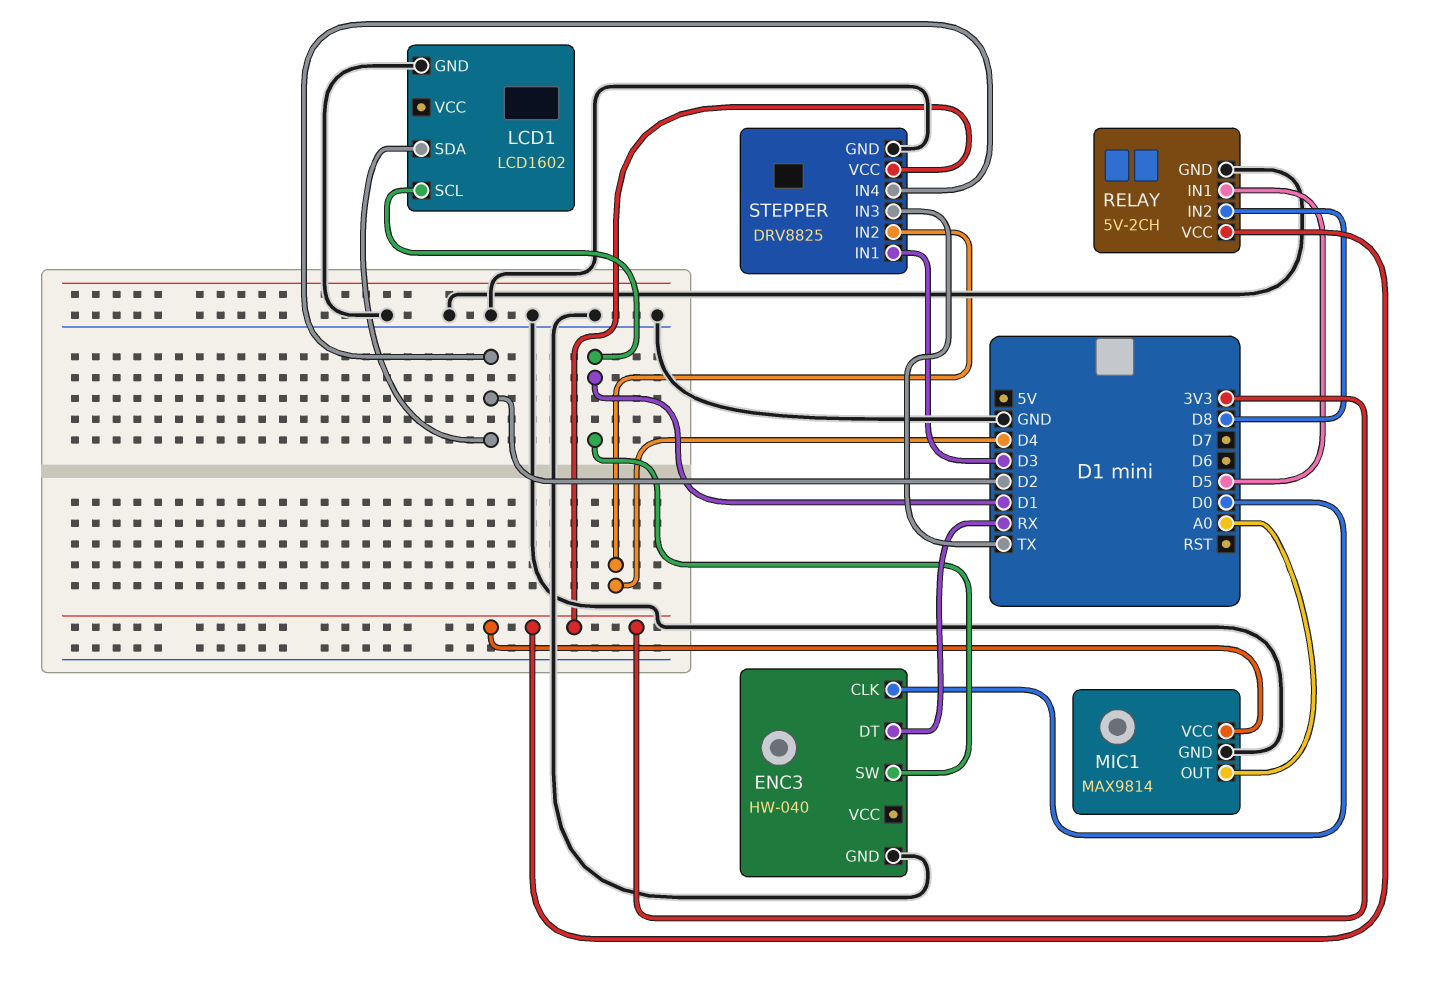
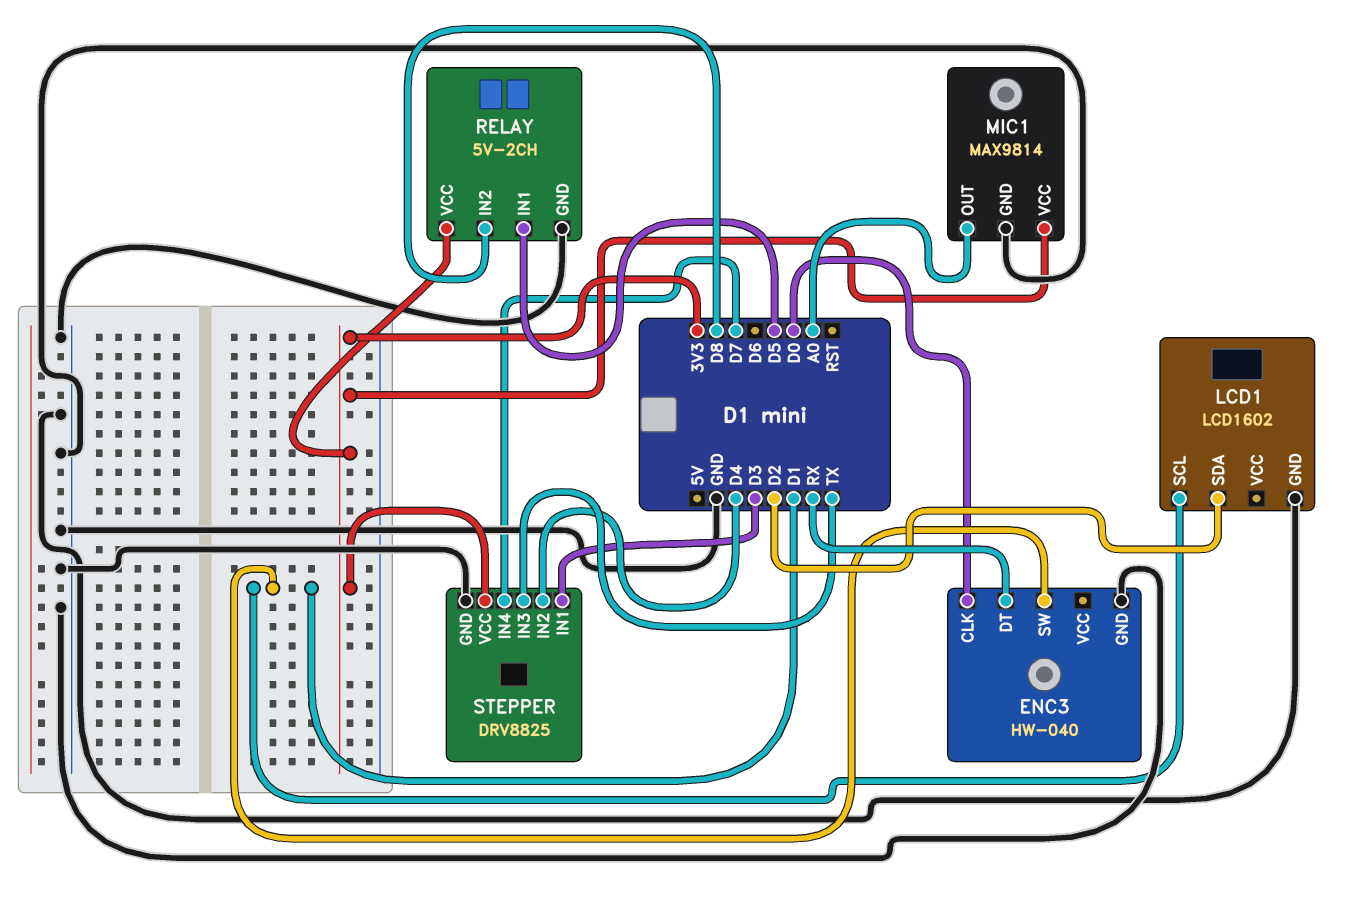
STEPPER pin IN4: D2 -> D7

